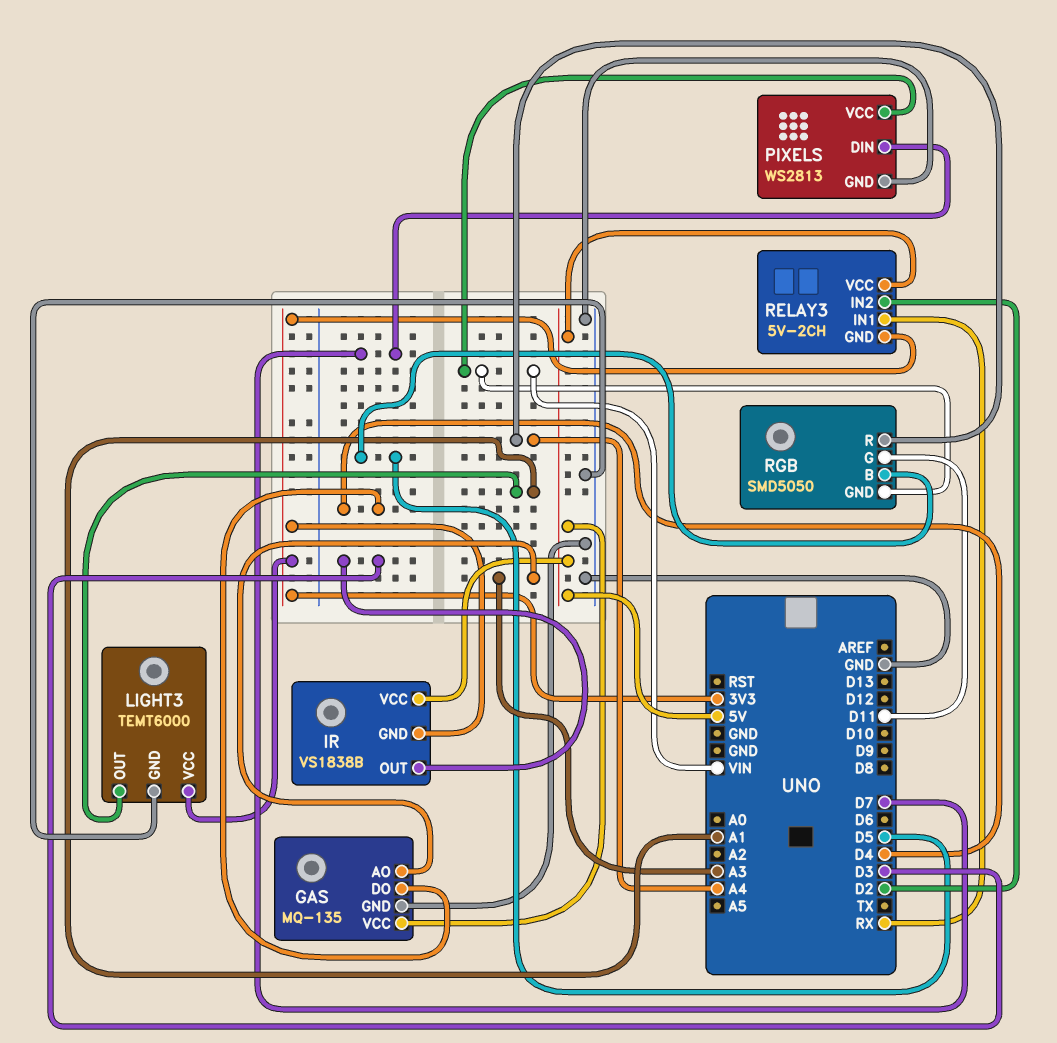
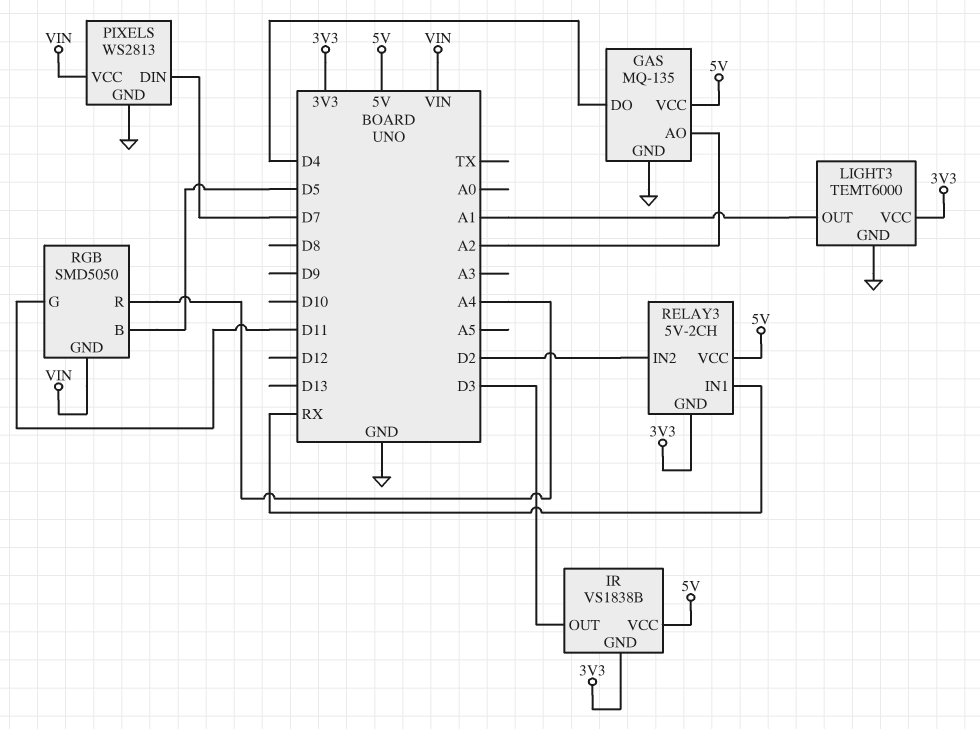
GAS pin AO: A3 -> A2

